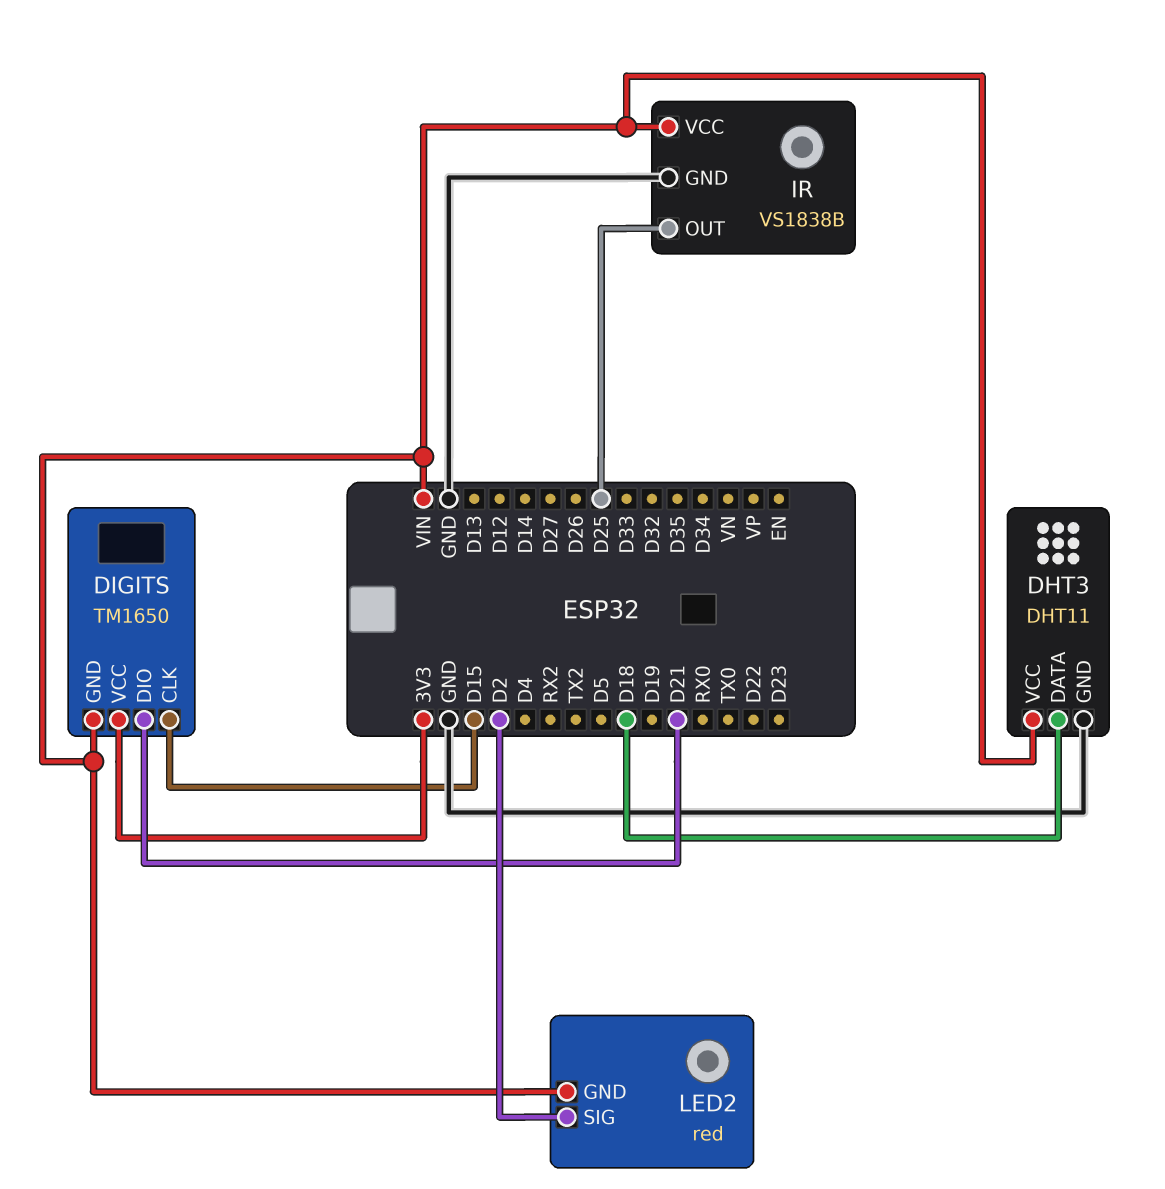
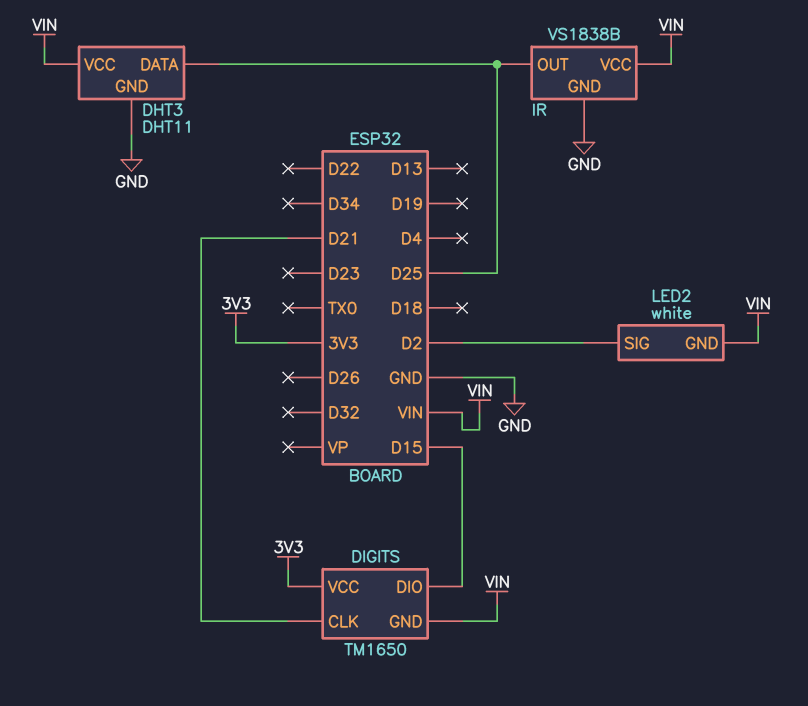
DHT3 pin DATA: D18 -> D25
DIGITS pin CLK: D15 -> D21
DIGITS pin DIO: D21 -> D15
LED2: red -> white

